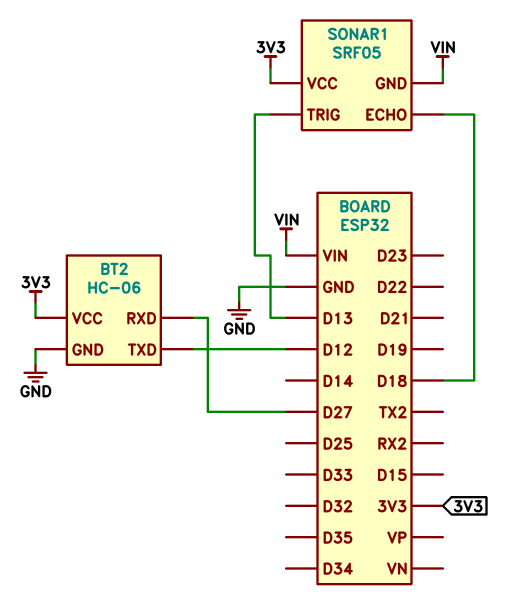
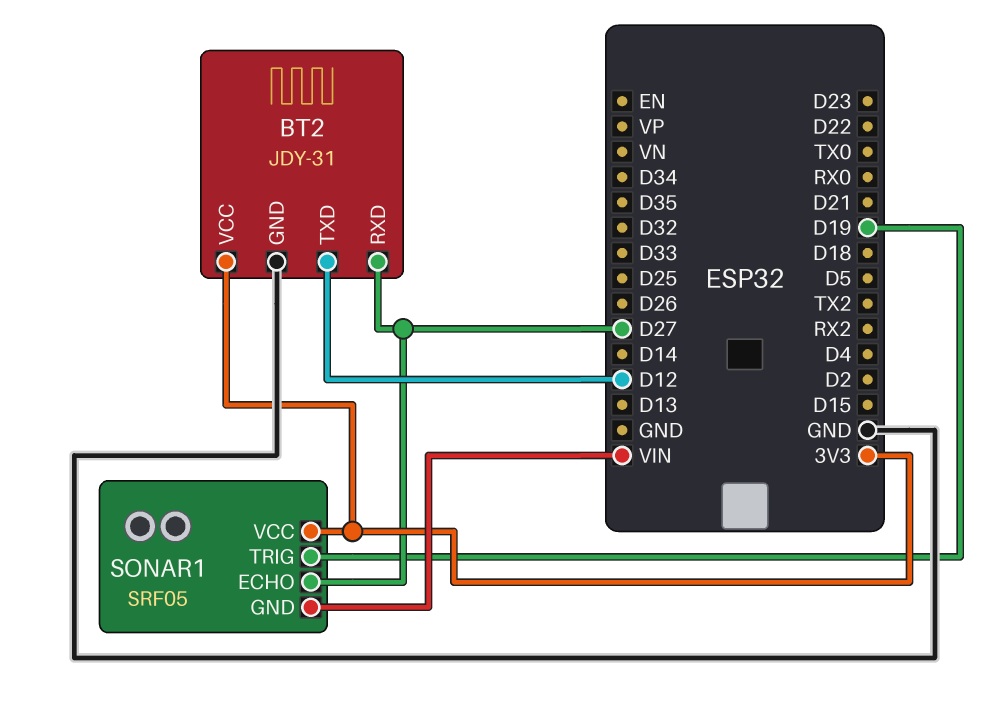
BT2: HC-06 -> JDY-31
SONAR1 pin ECHO: D18 -> D27
SONAR1 pin TRIG: D13 -> D19

